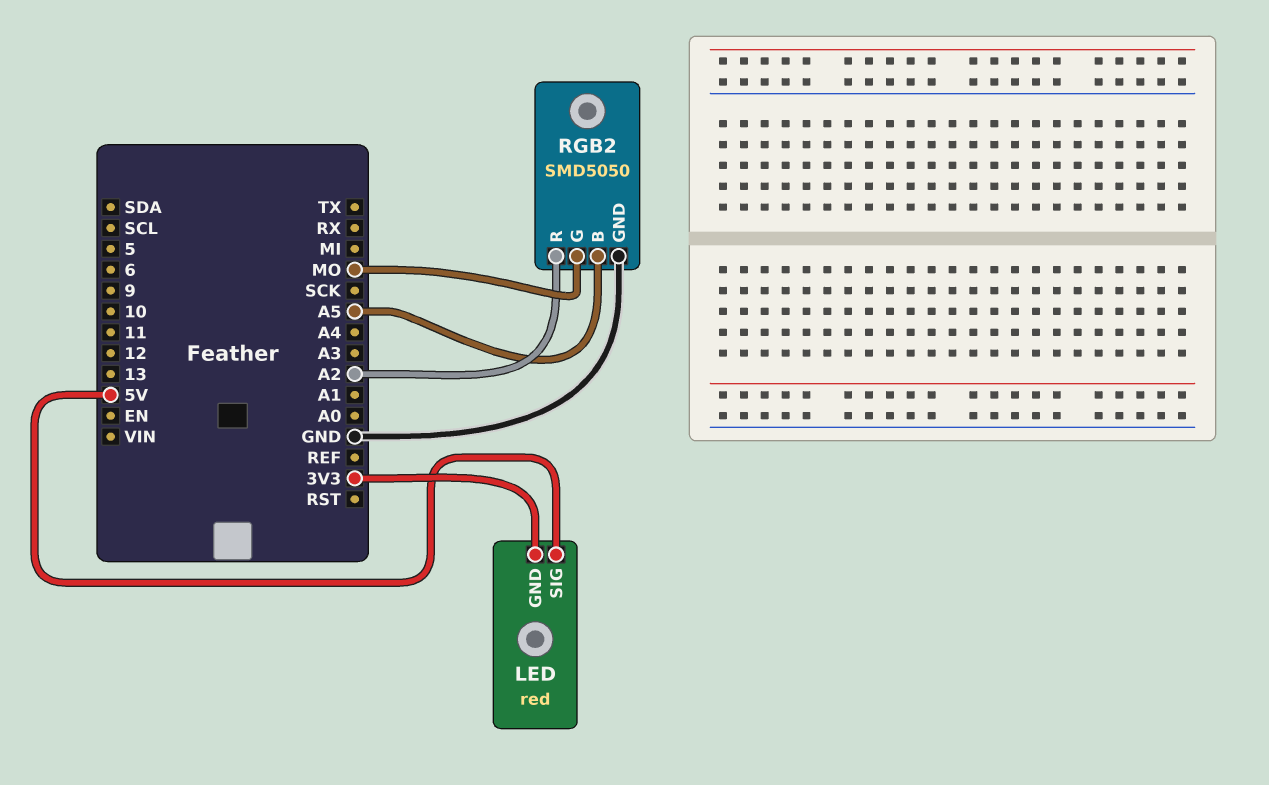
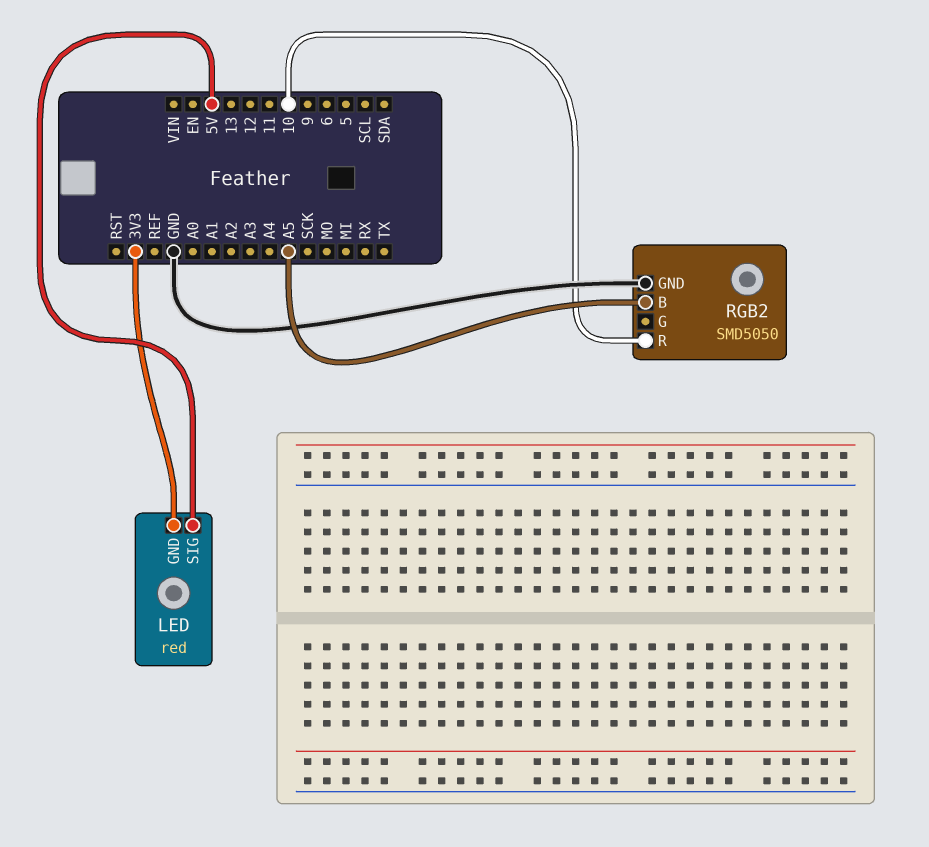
RGB2 pin G: MO -> none
RGB2 pin R: A2 -> 10

